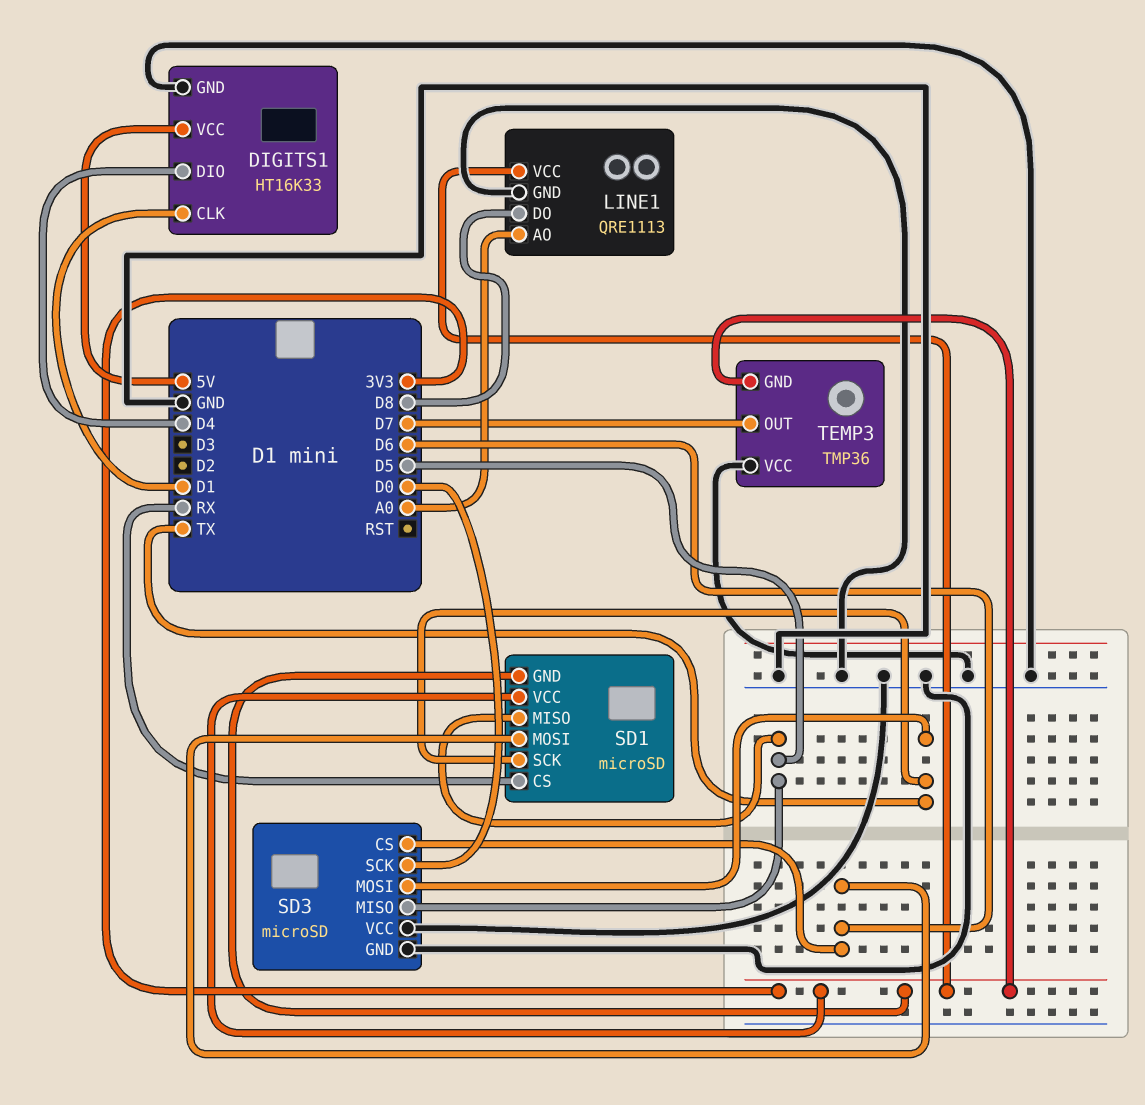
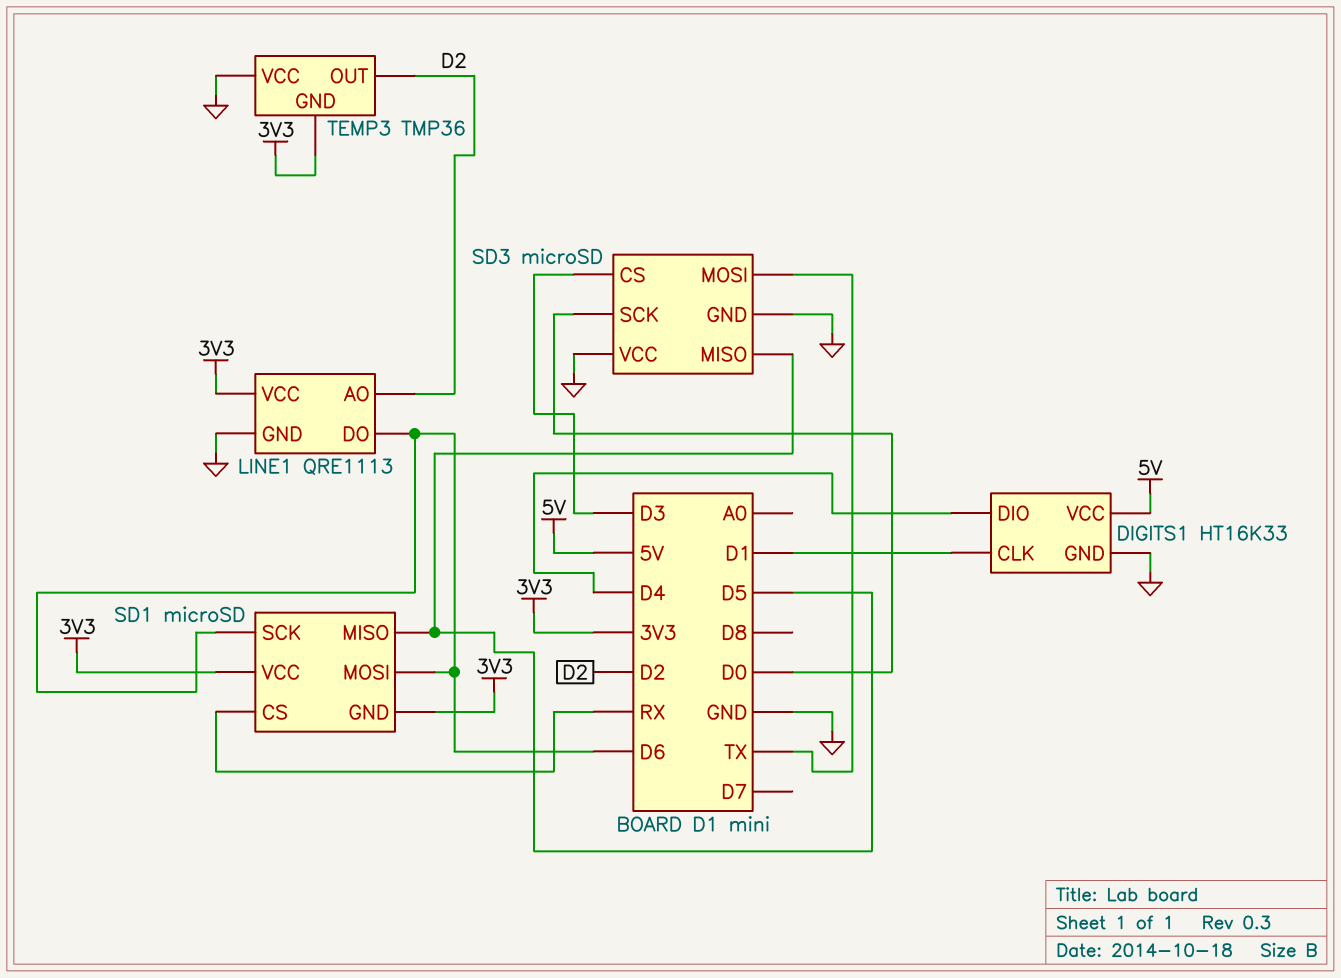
LINE1 pin AO: A0 -> D2
LINE1 pin DO: D8 -> D6
SD1 pin SCK: TX -> D6
SD3 pin CS: D6 -> D3
TEMP3 pin OUT: D7 -> D2

